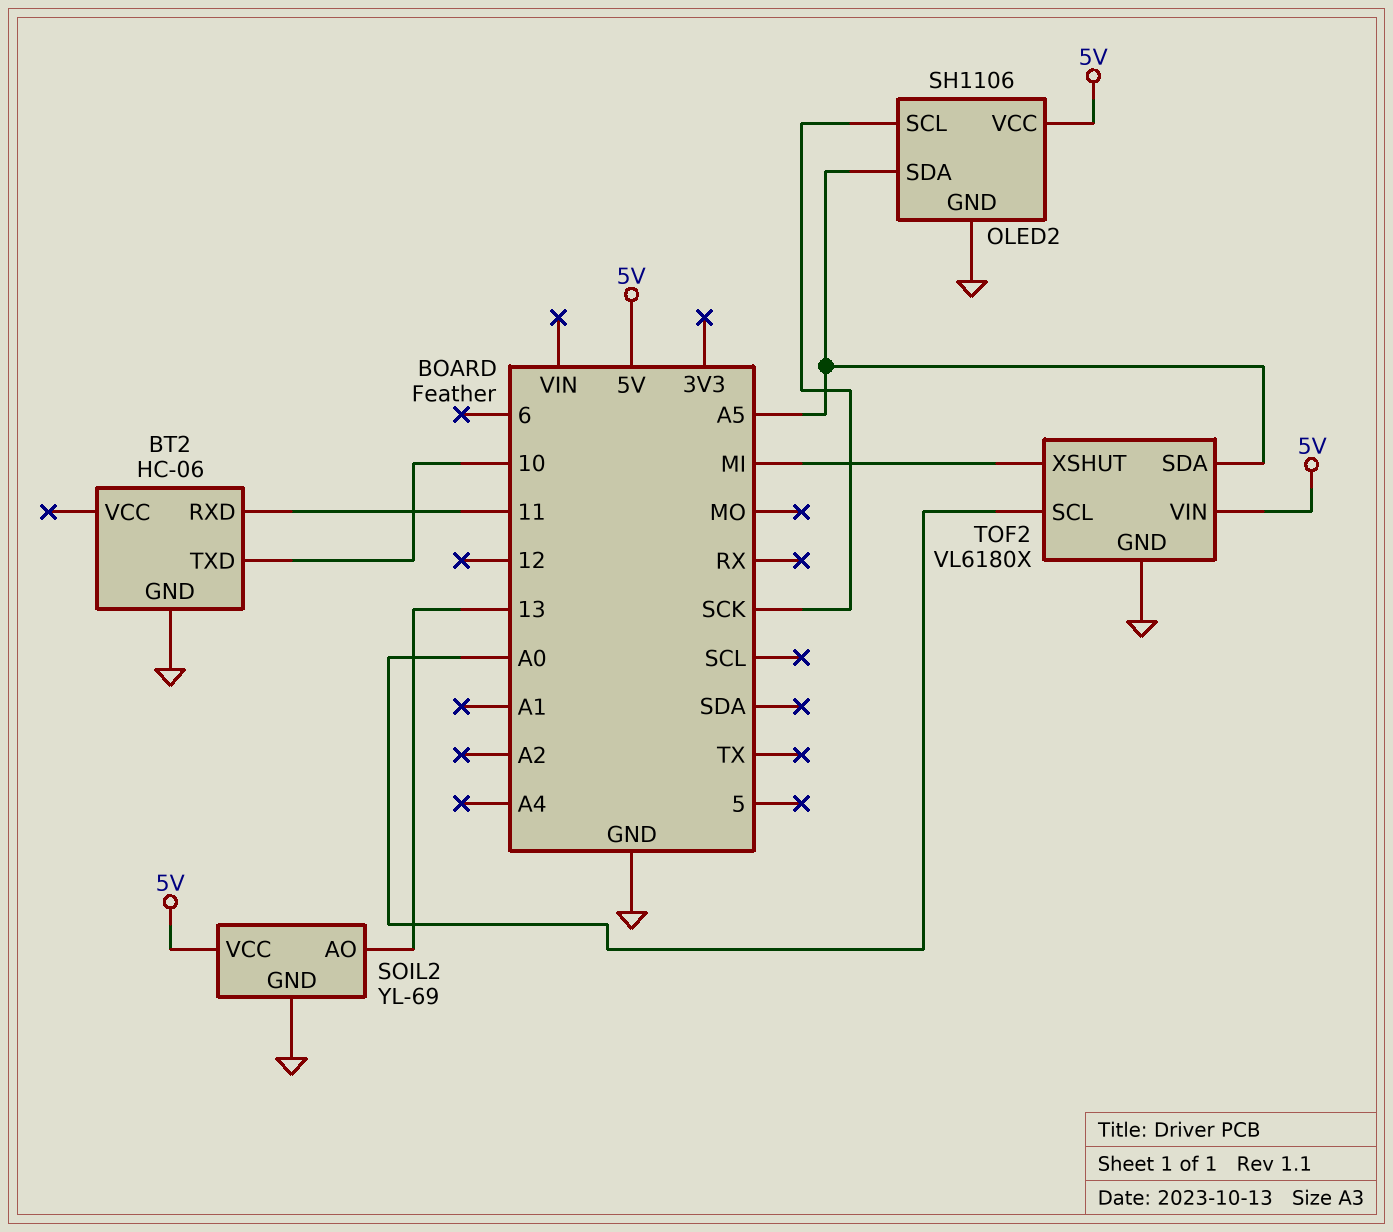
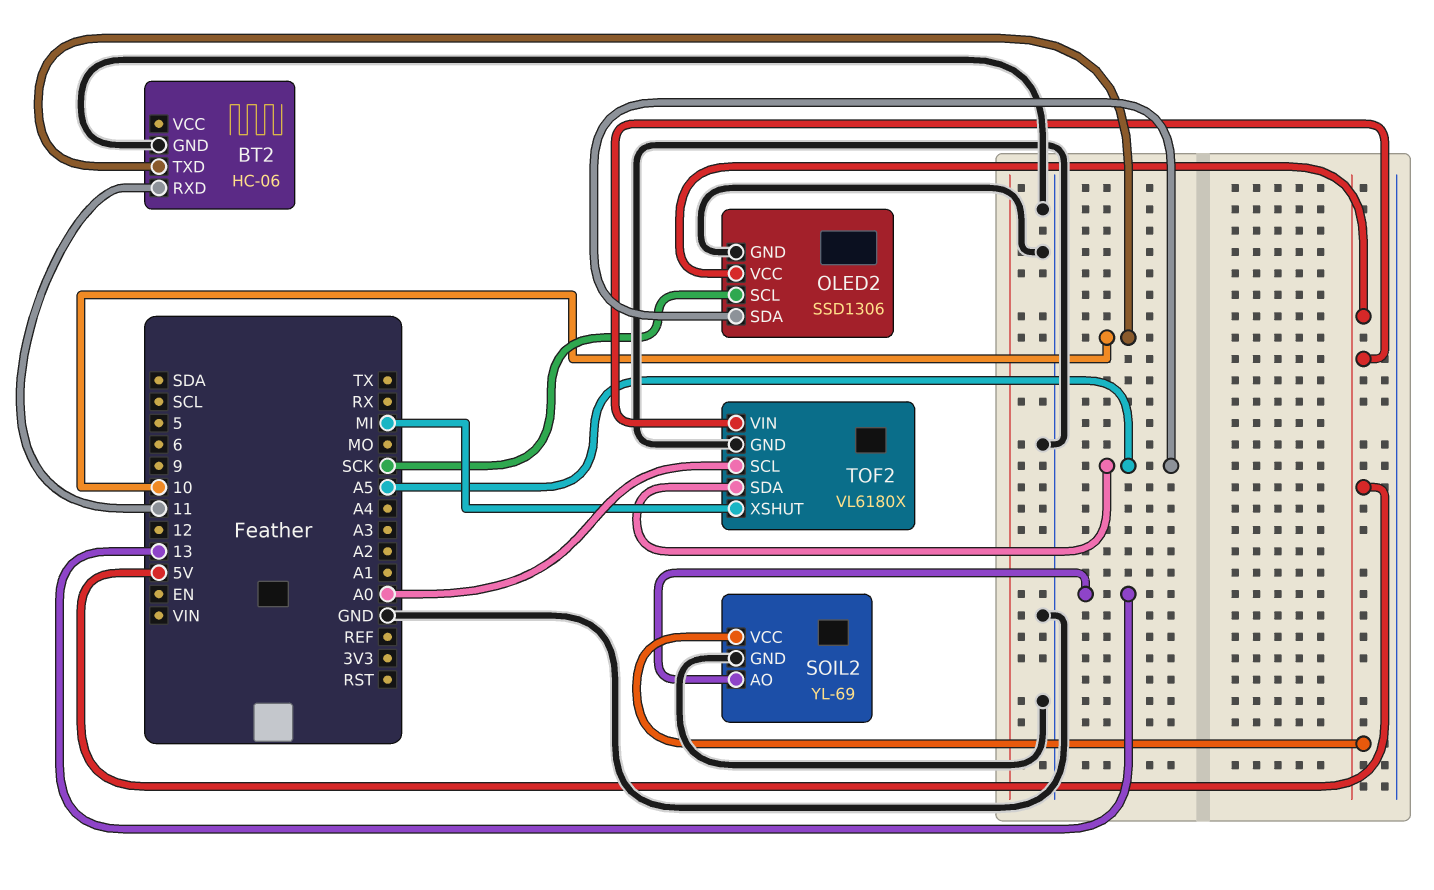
OLED2: SH1106 -> SSD1306

